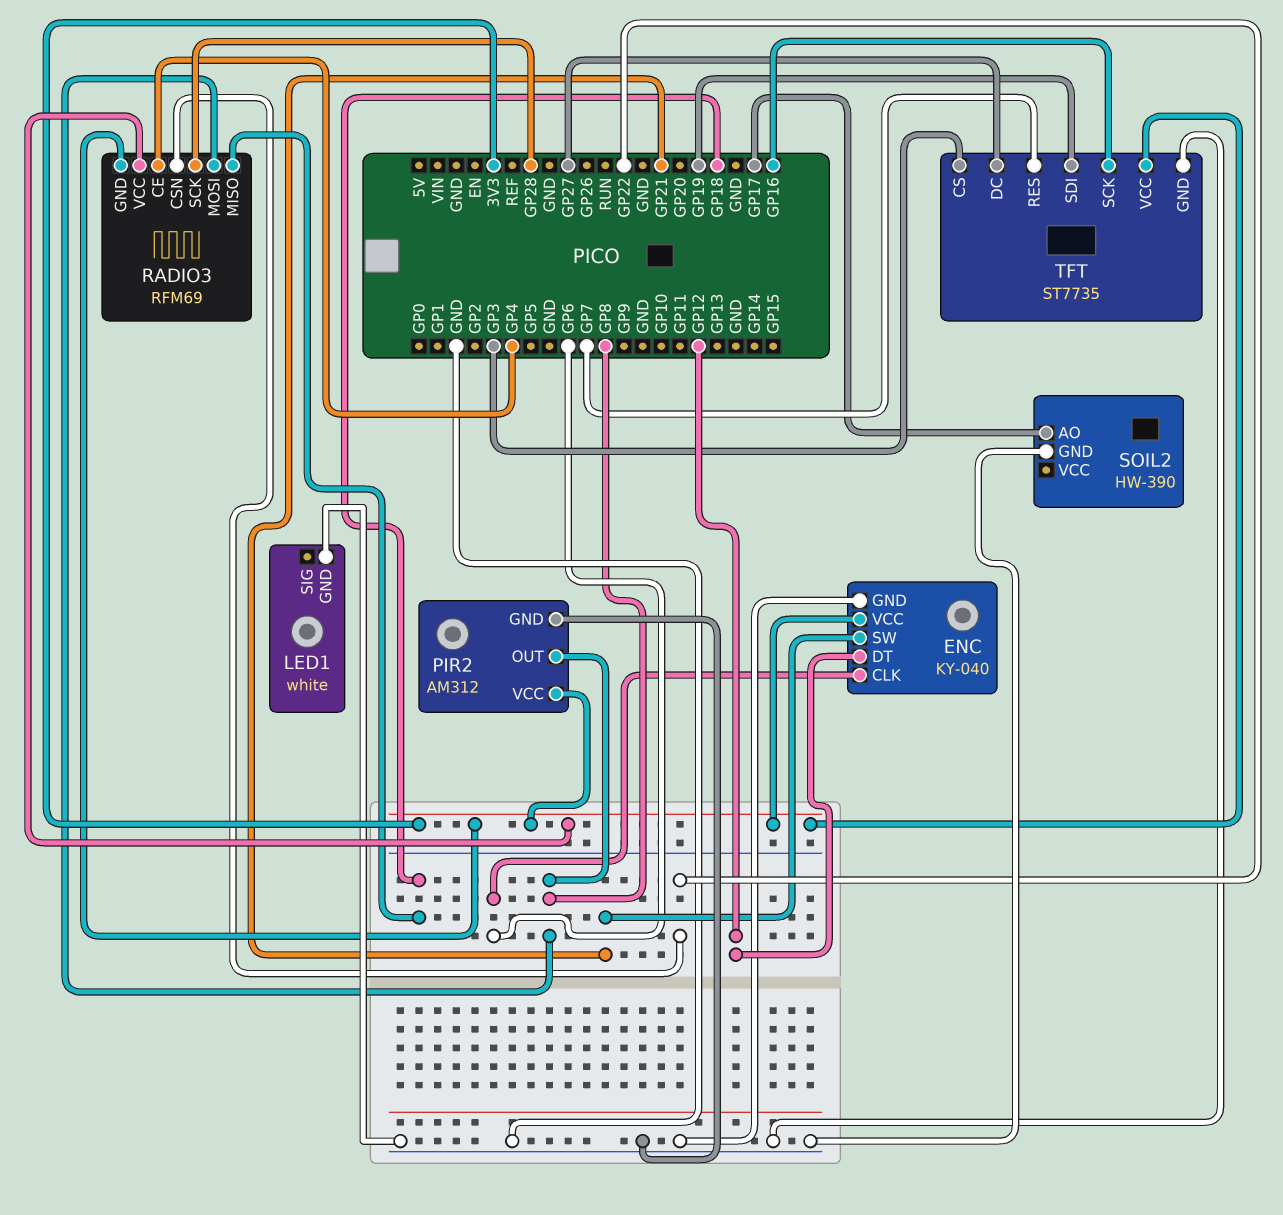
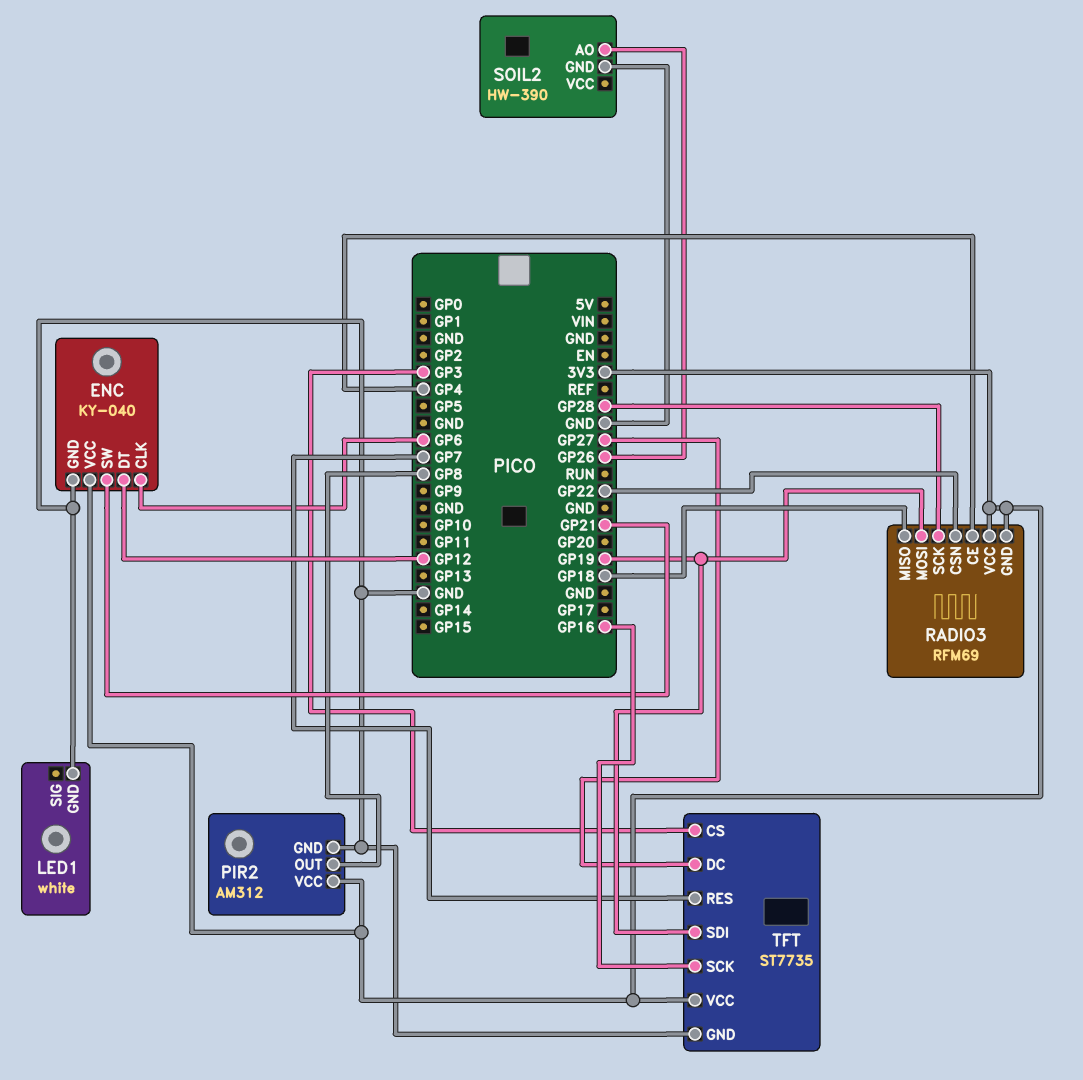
RADIO3 pin MOSI: GP8 -> GP19
SOIL2 pin AO: GP17 -> GP26

